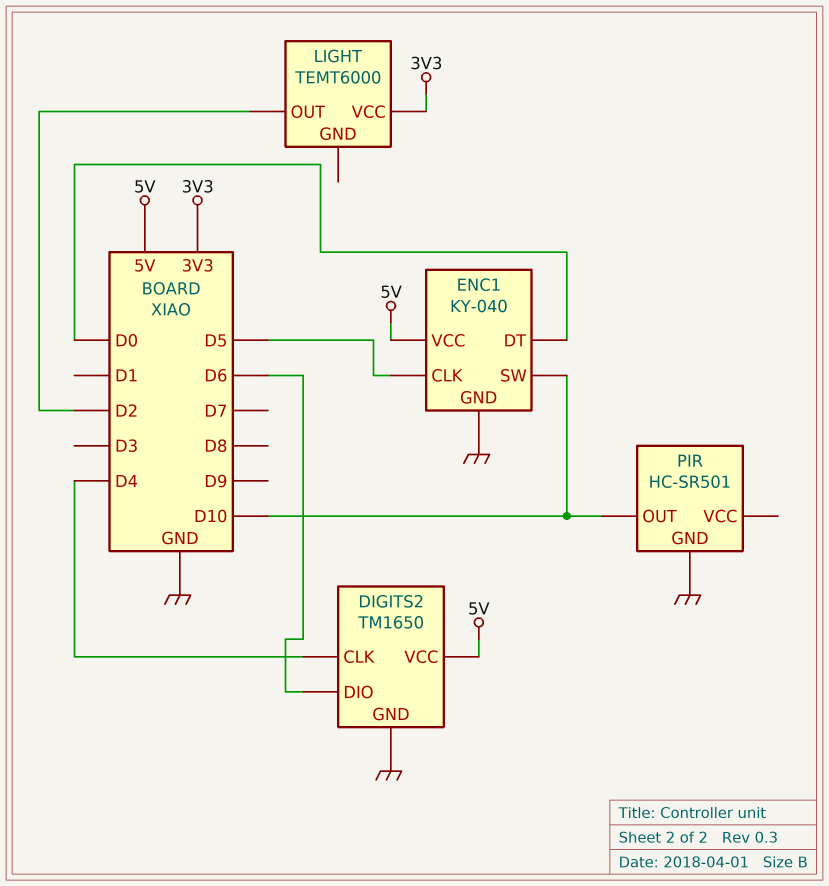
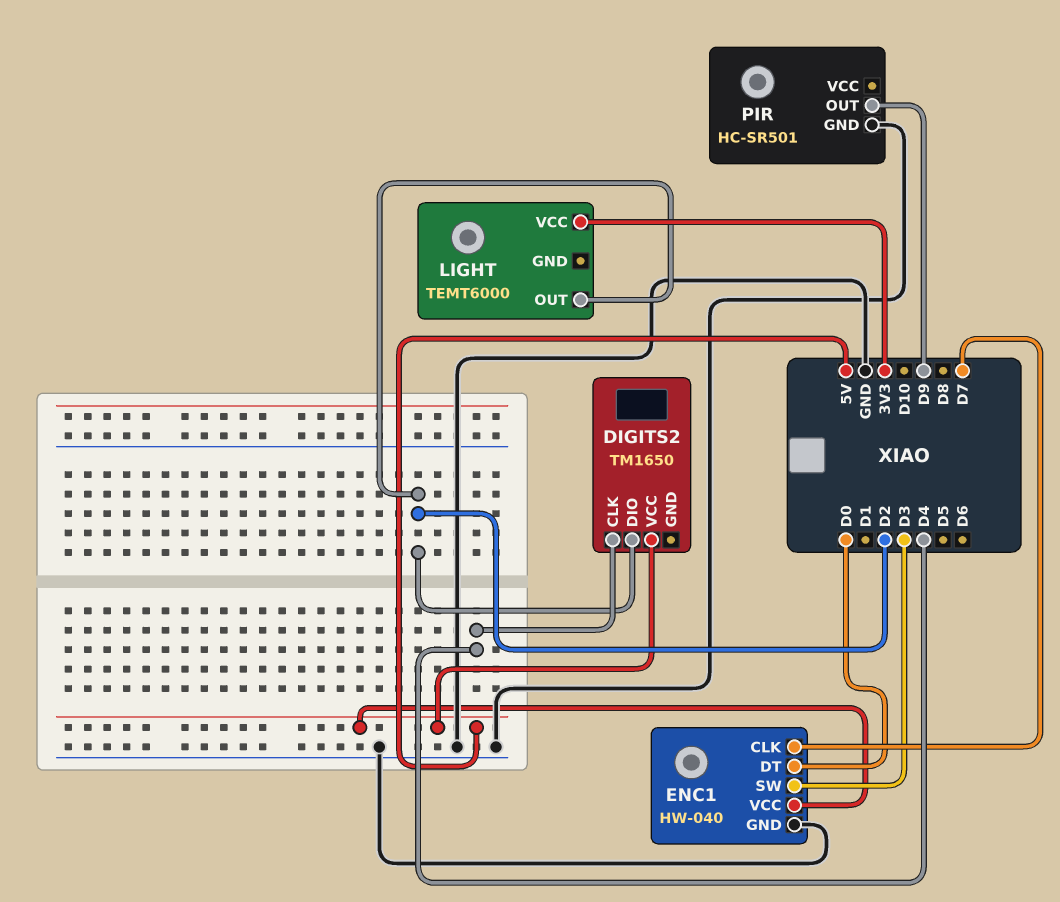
DIGITS2 pin DIO: D6 -> D2
DIGITS2 pin GND: GND -> none
ENC1: KY-040 -> HW-040
ENC1 pin CLK: D5 -> D7
ENC1 pin SW: D10 -> D3
PIR pin OUT: D10 -> D9

